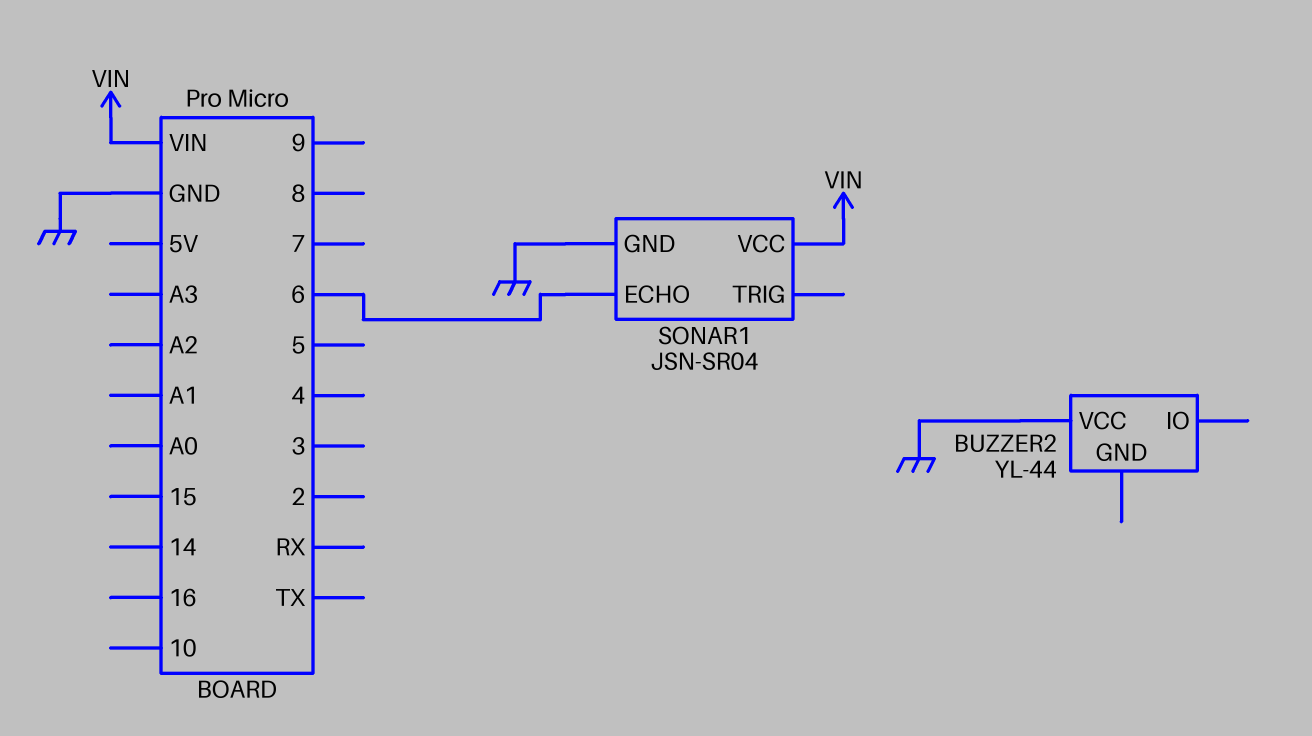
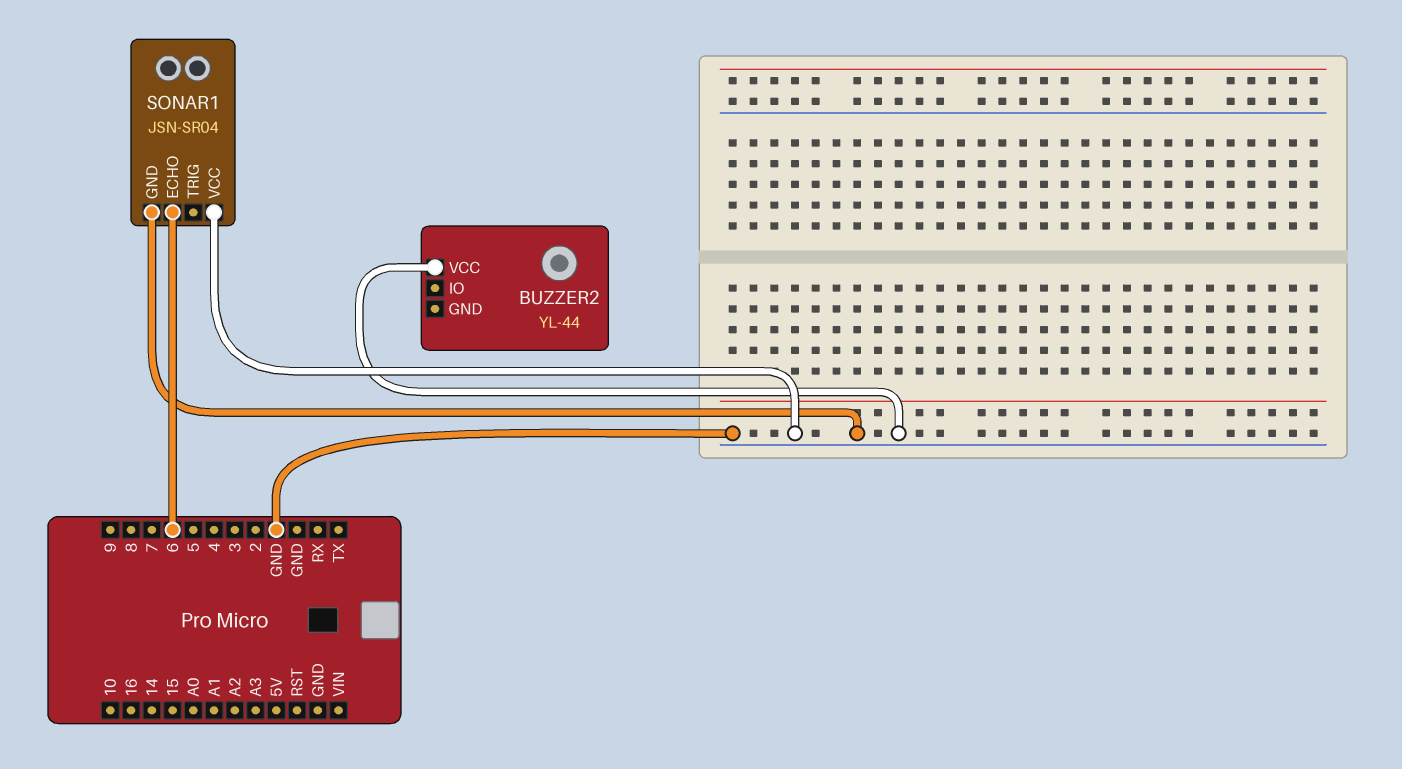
SONAR1 pin VCC: VIN -> GND

